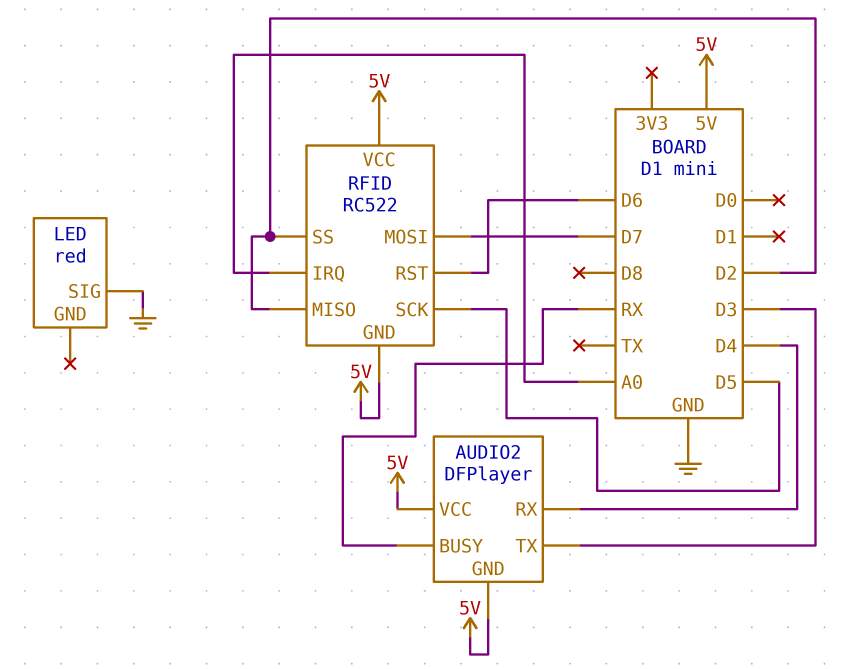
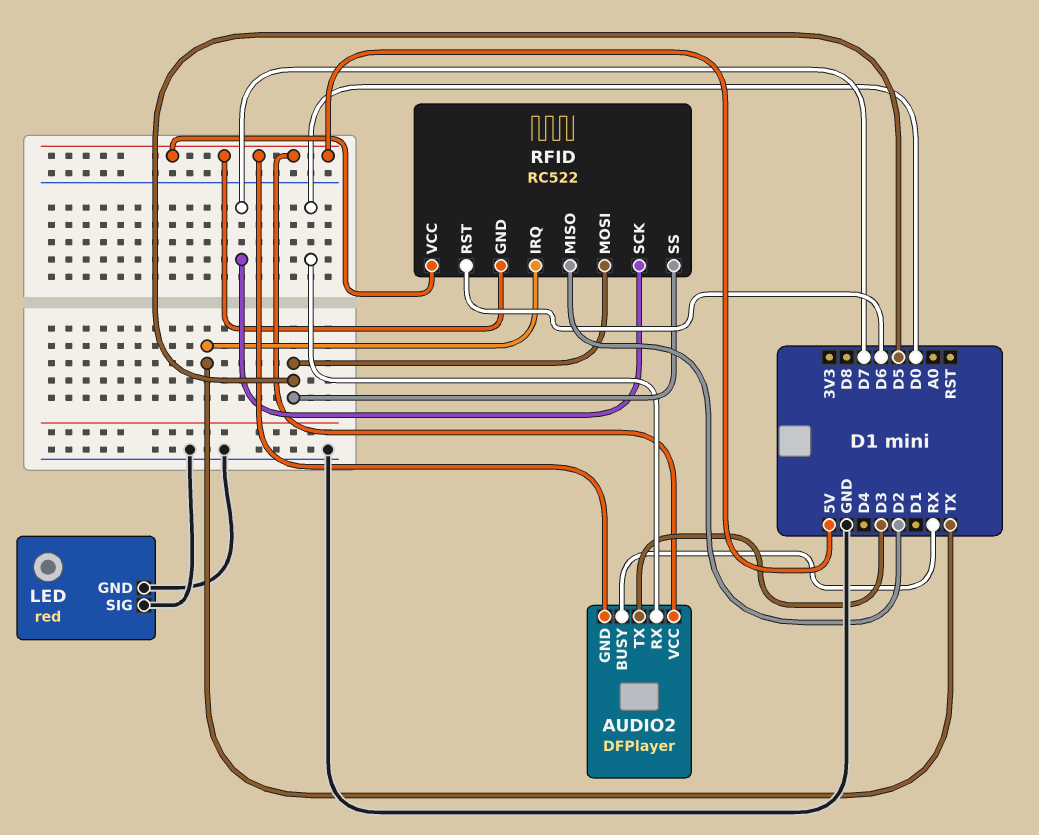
AUDIO2 pin RX: D4 -> D0
LED pin GND: none -> GND
RFID pin IRQ: A0 -> TX
RFID pin MOSI: D7 -> D5
RFID pin SCK: D5 -> D7
RFID pin SS: D2 -> D5

